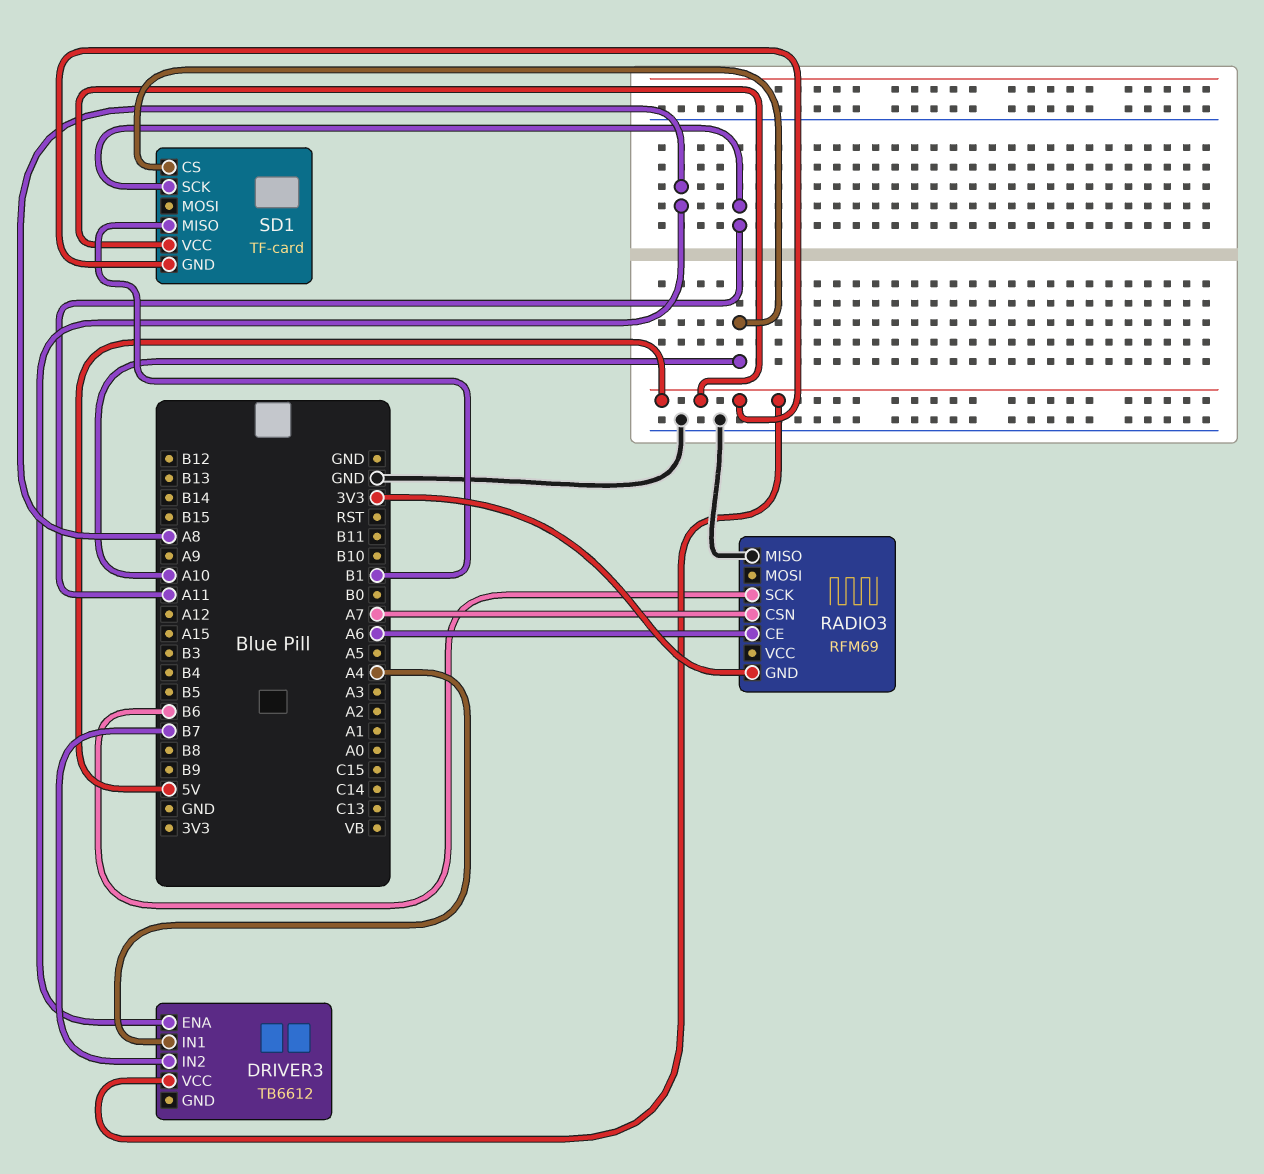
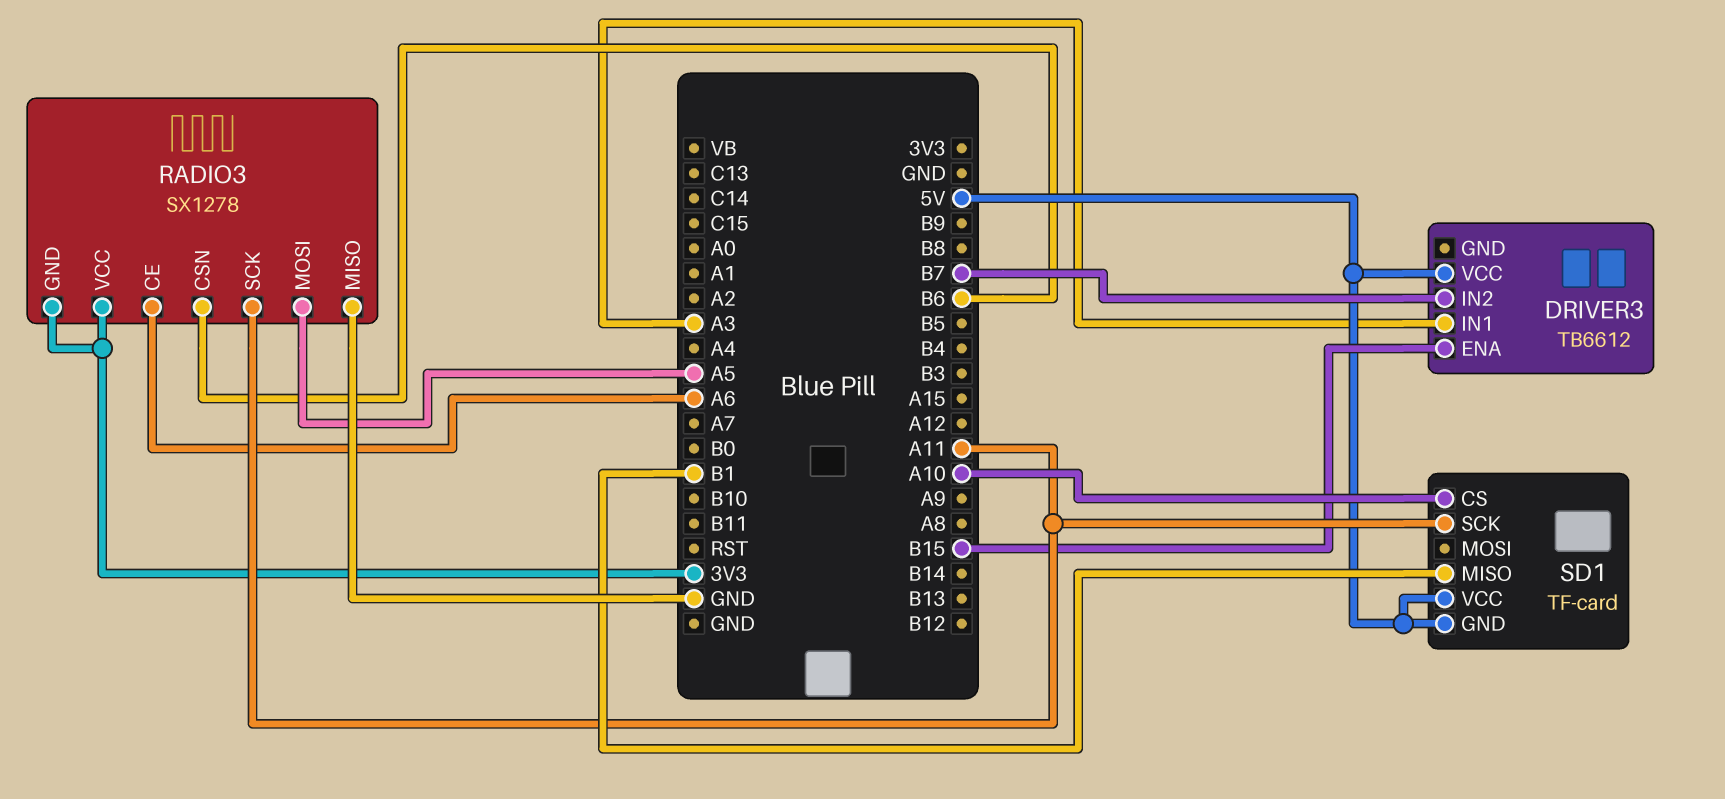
DRIVER3 pin ENA: A8 -> B15
DRIVER3 pin IN1: A4 -> A3
RADIO3: RFM69 -> SX1278
RADIO3 pin CSN: A7 -> B6
RADIO3 pin MOSI: none -> A5
RADIO3 pin SCK: B6 -> A11
RADIO3 pin VCC: none -> 3V3

